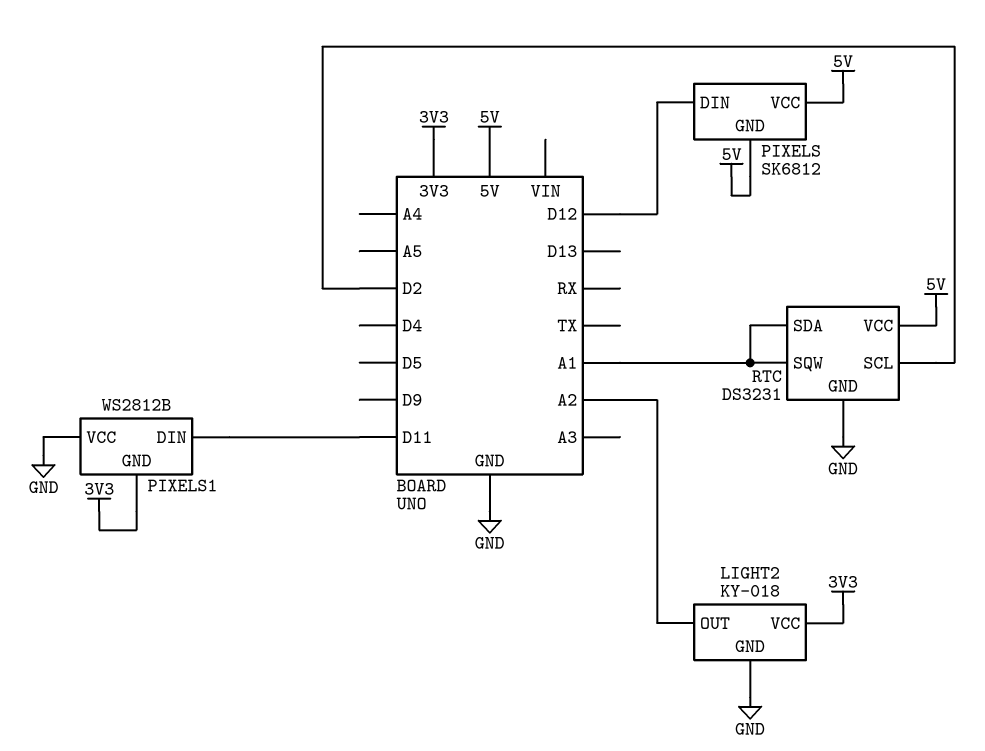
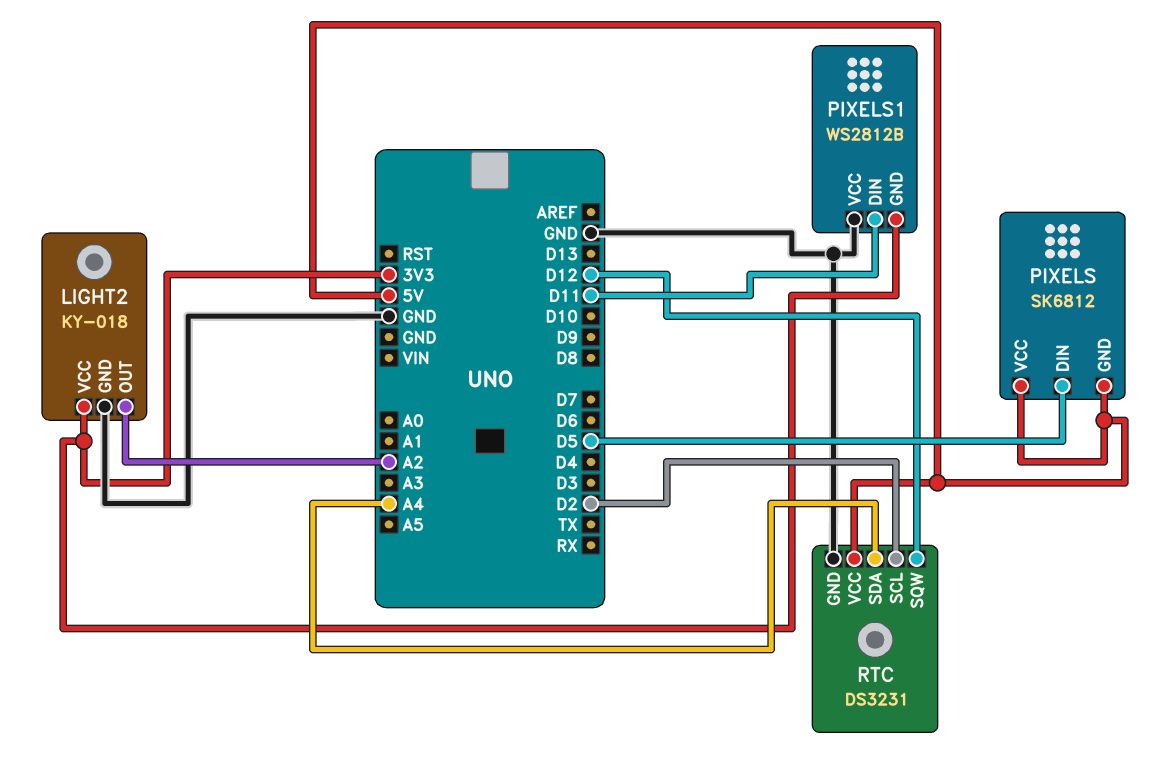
PIXELS pin DIN: D12 -> D5
RTC pin SDA: A1 -> A4
RTC pin SQW: A1 -> D12

